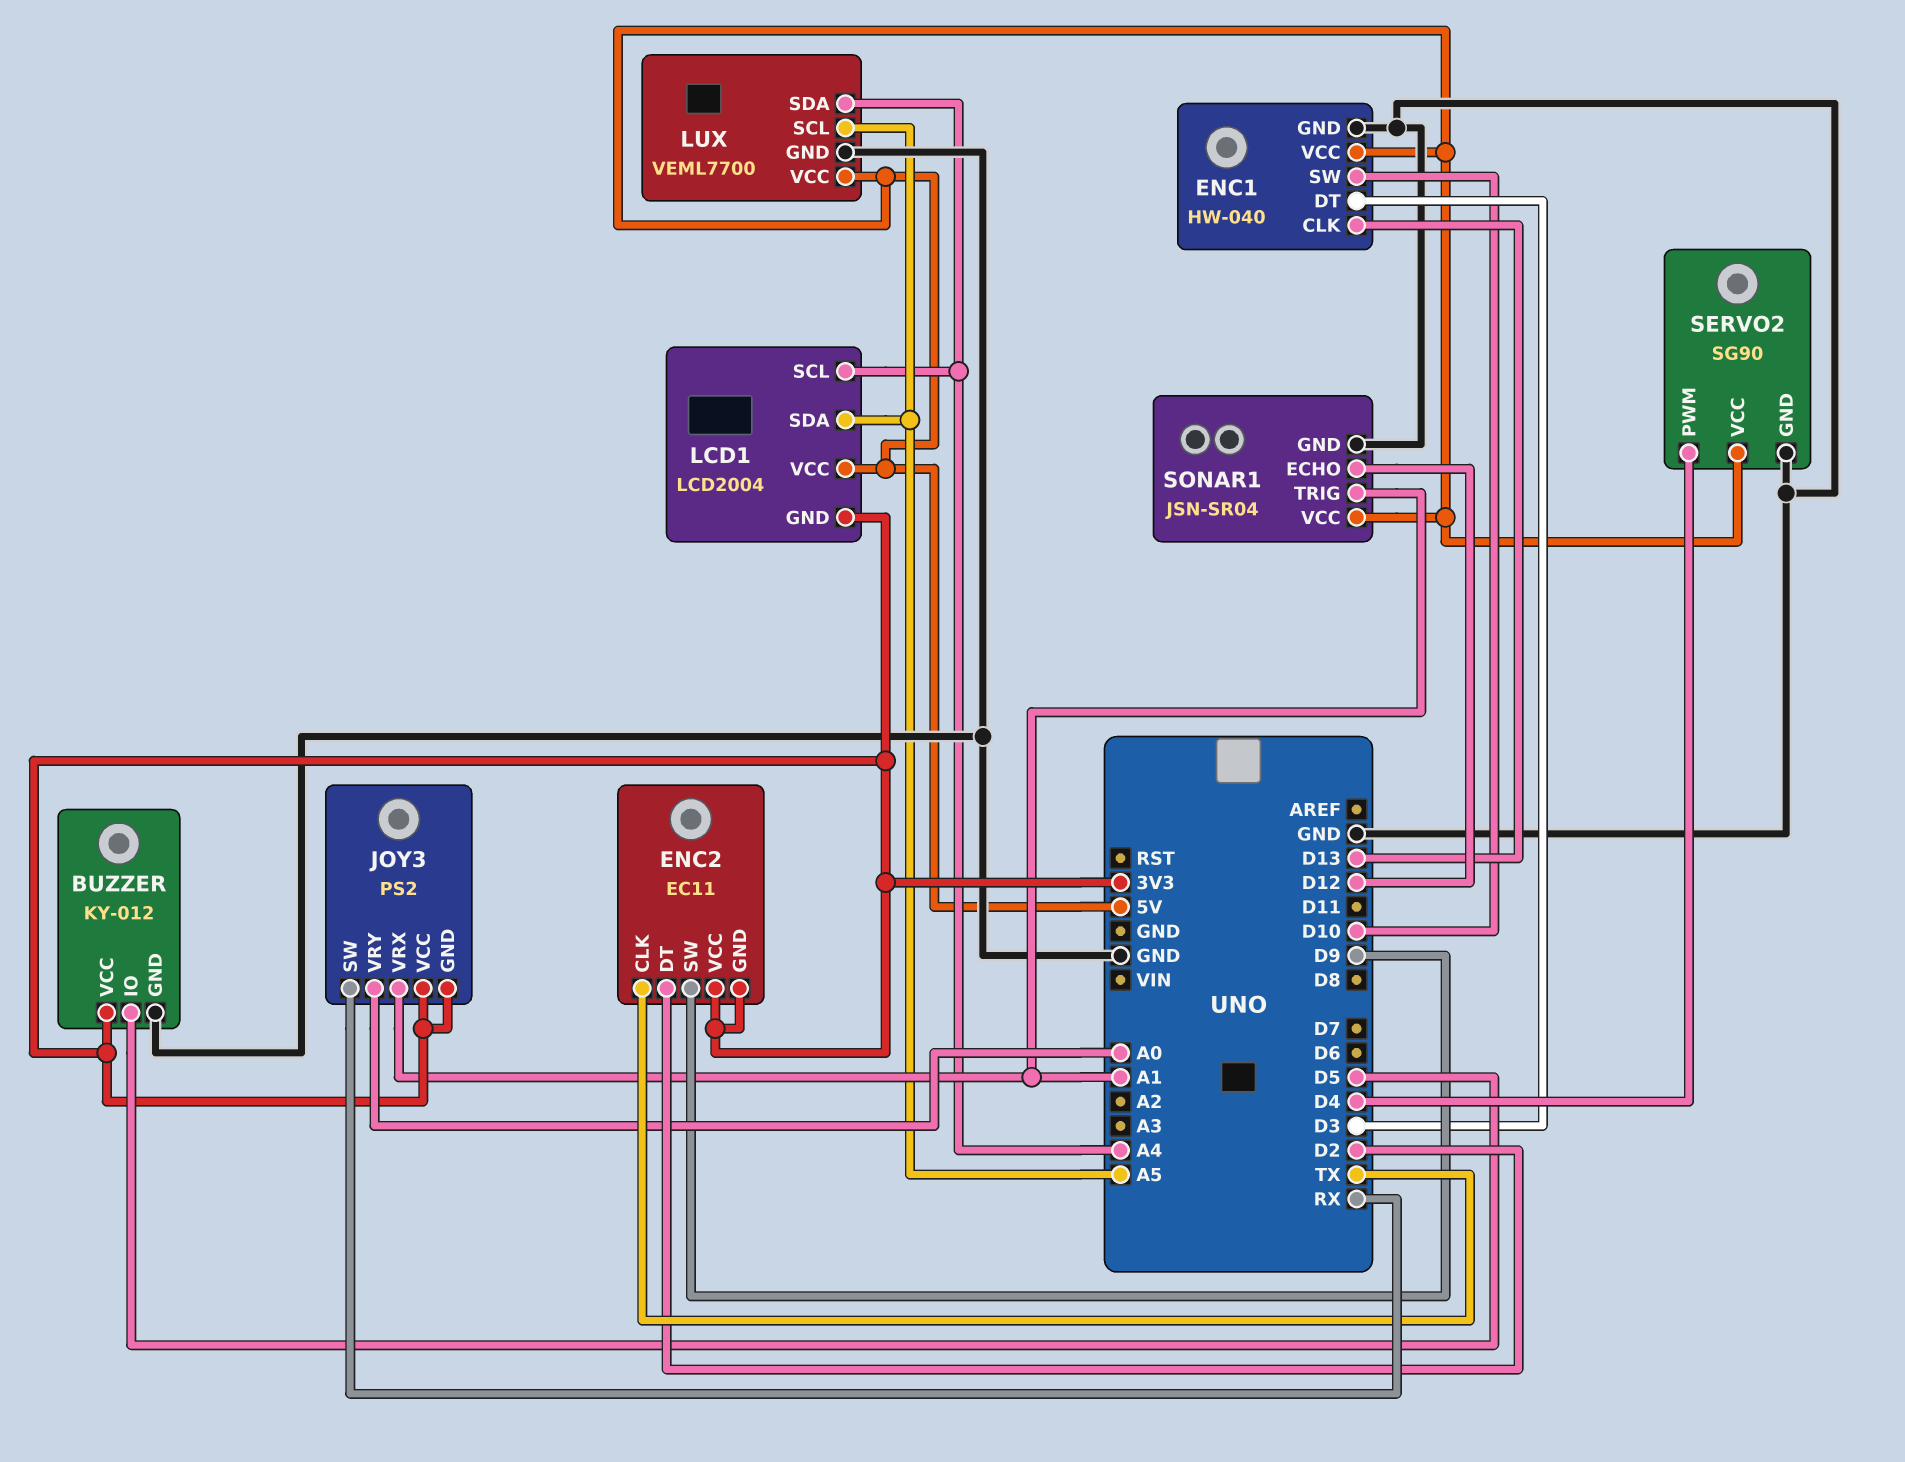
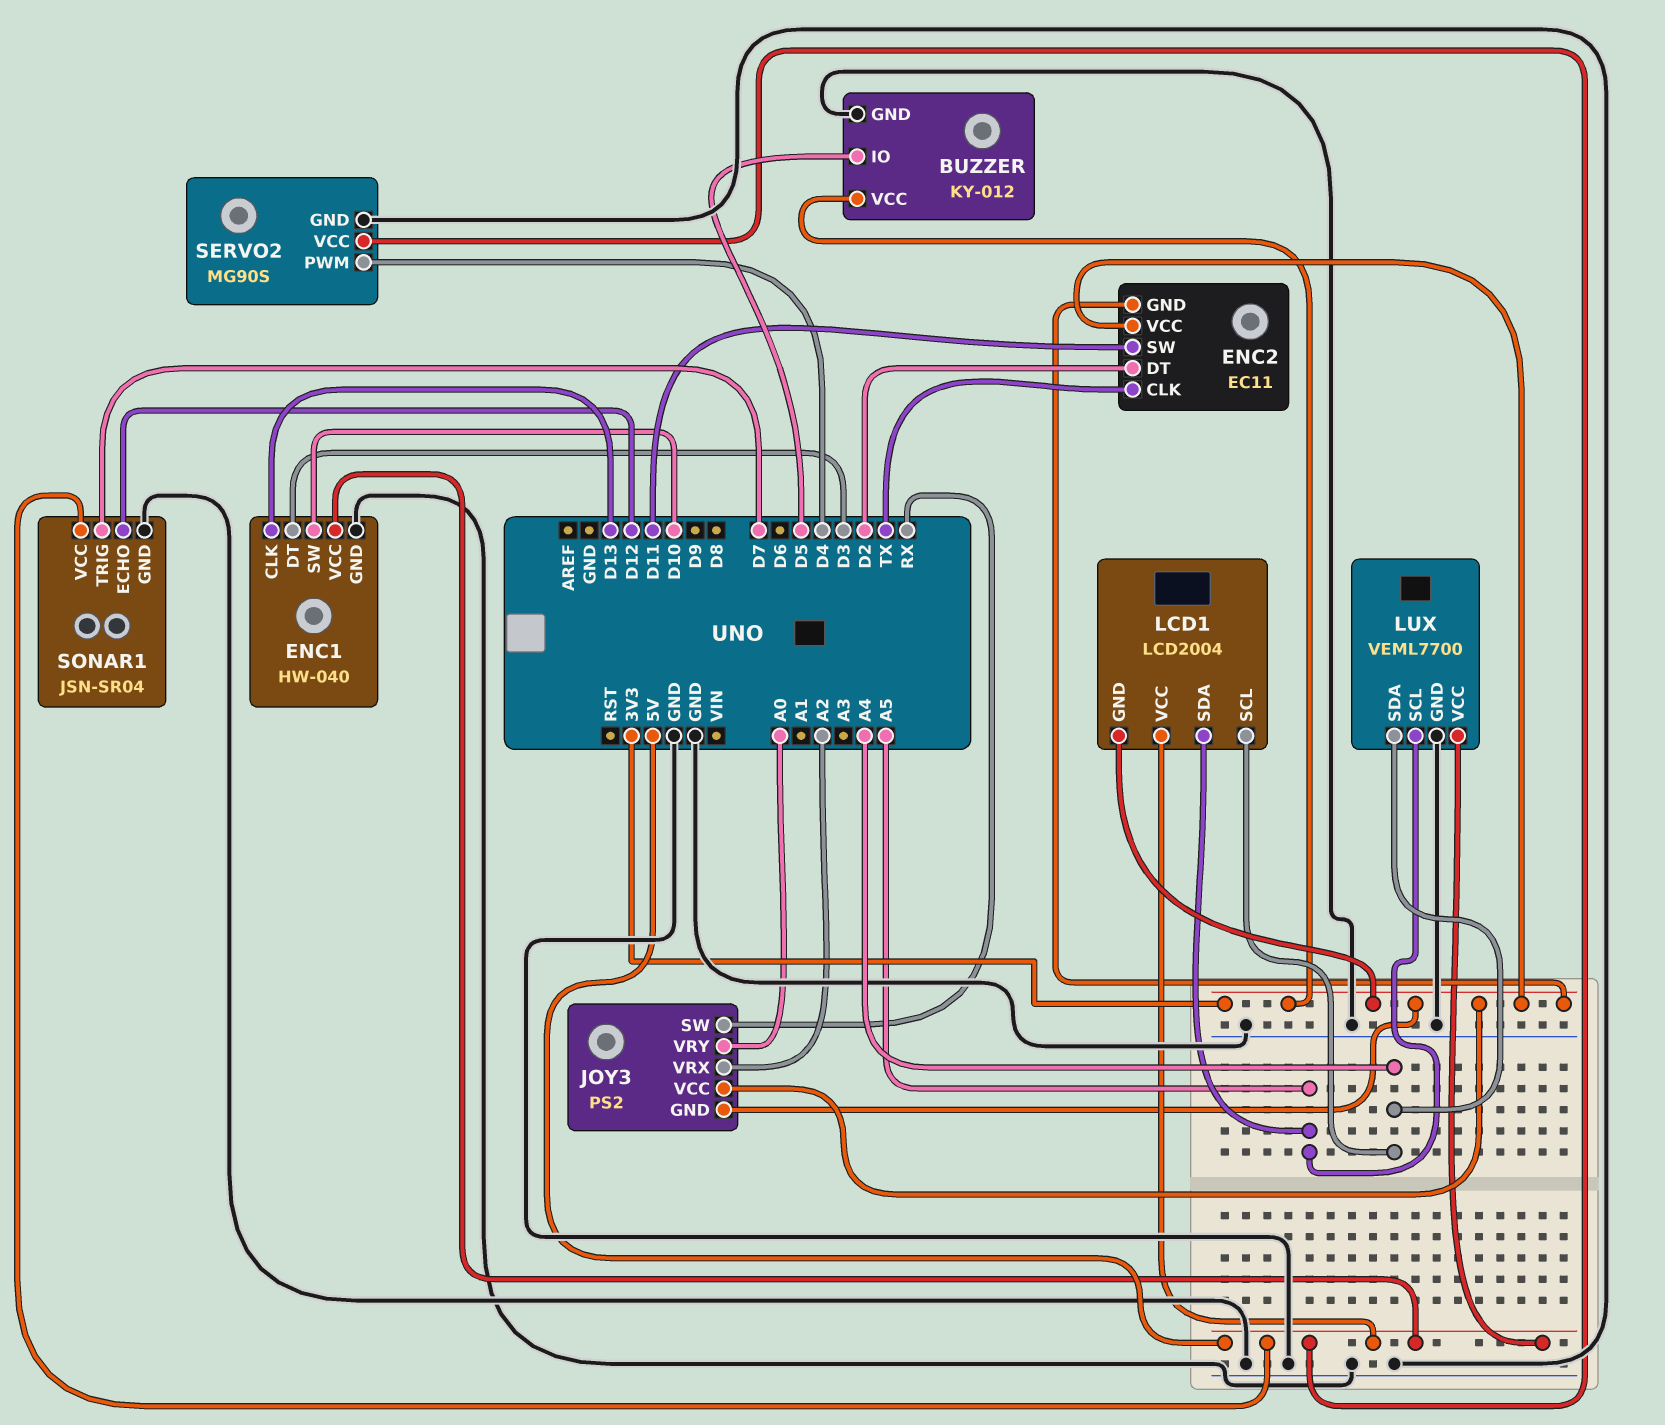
ENC2 pin SW: D9 -> D11
JOY3 pin VRX: A1 -> A2
SERVO2: SG90 -> MG90S
SONAR1 pin TRIG: A1 -> D7

